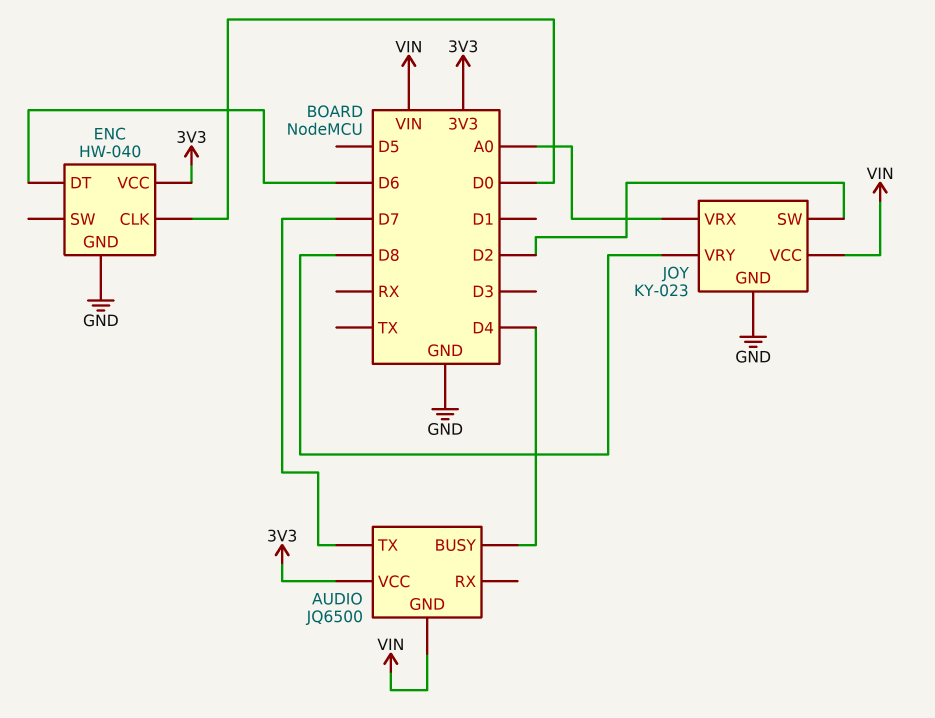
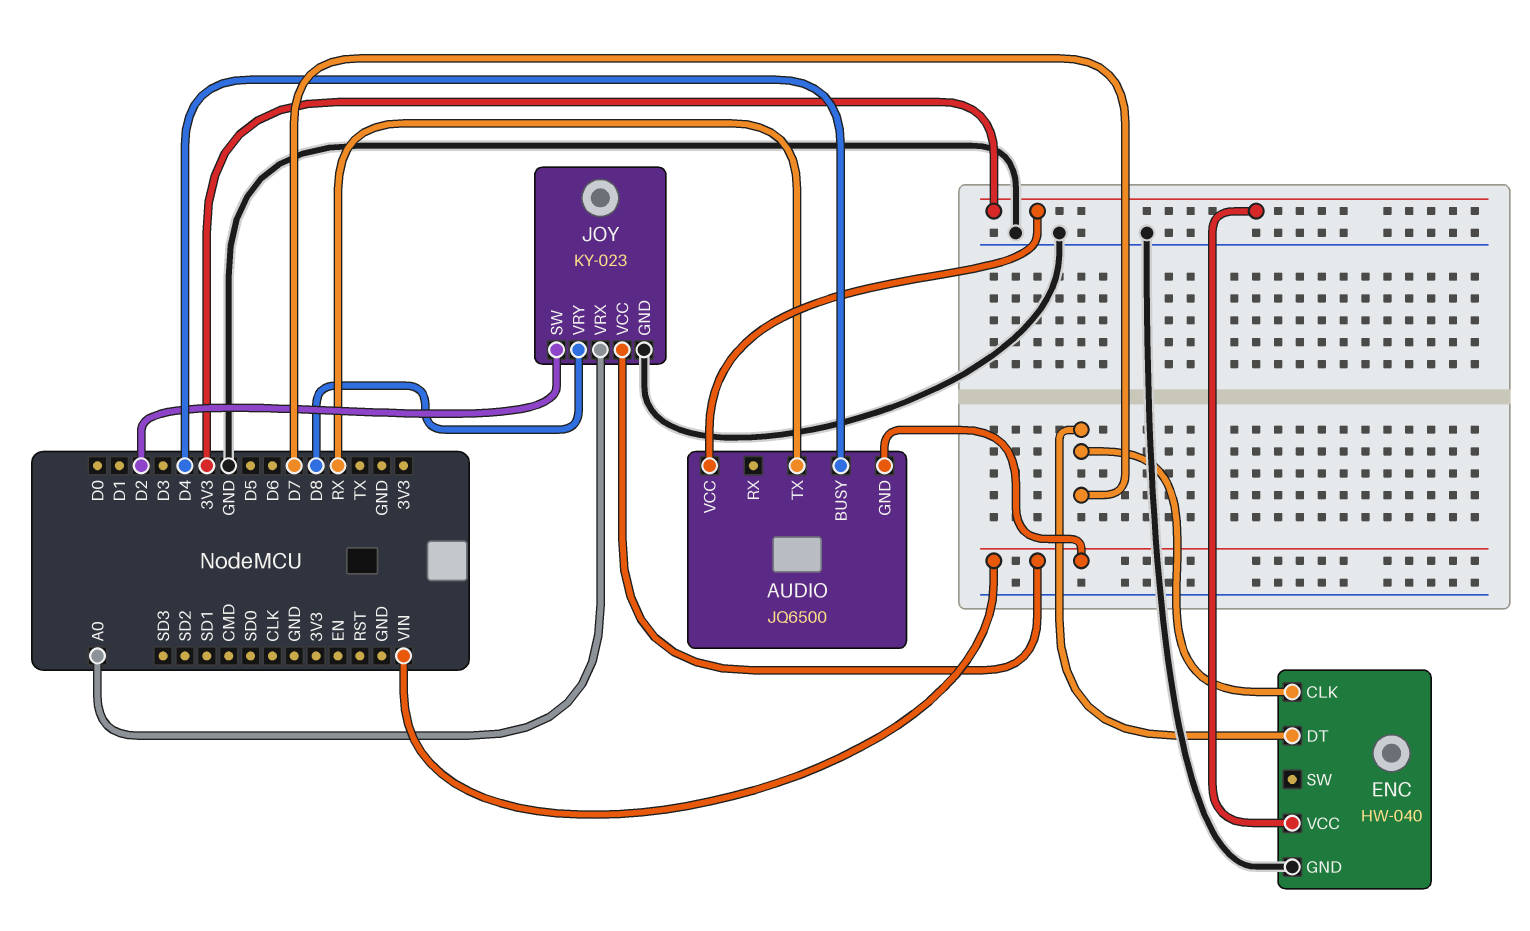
AUDIO pin TX: D7 -> RX
ENC pin CLK: D0 -> D7
ENC pin DT: D6 -> D7

